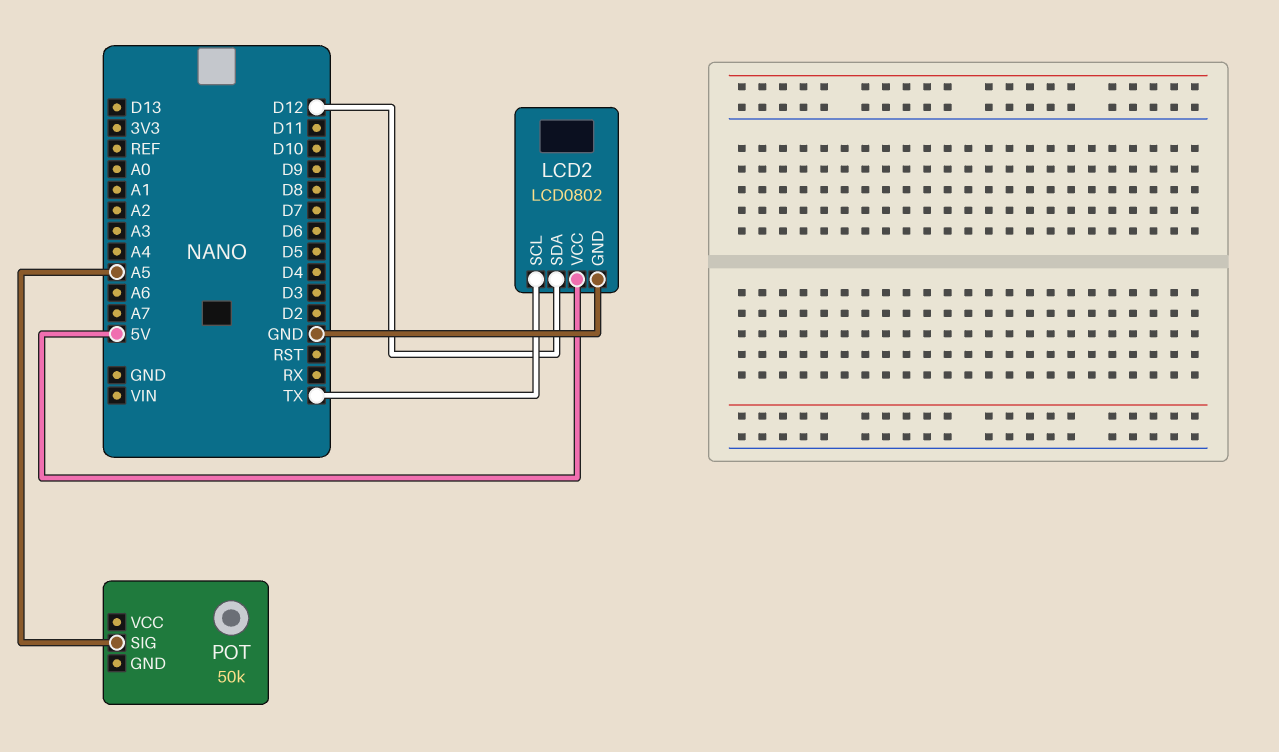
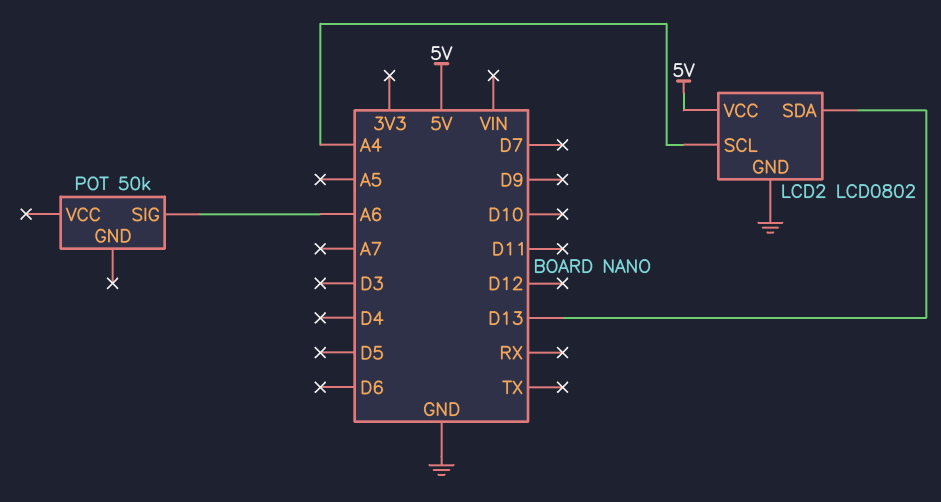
LCD2 pin SCL: TX -> A4
LCD2 pin SDA: D12 -> D13
POT pin SIG: A5 -> A6

